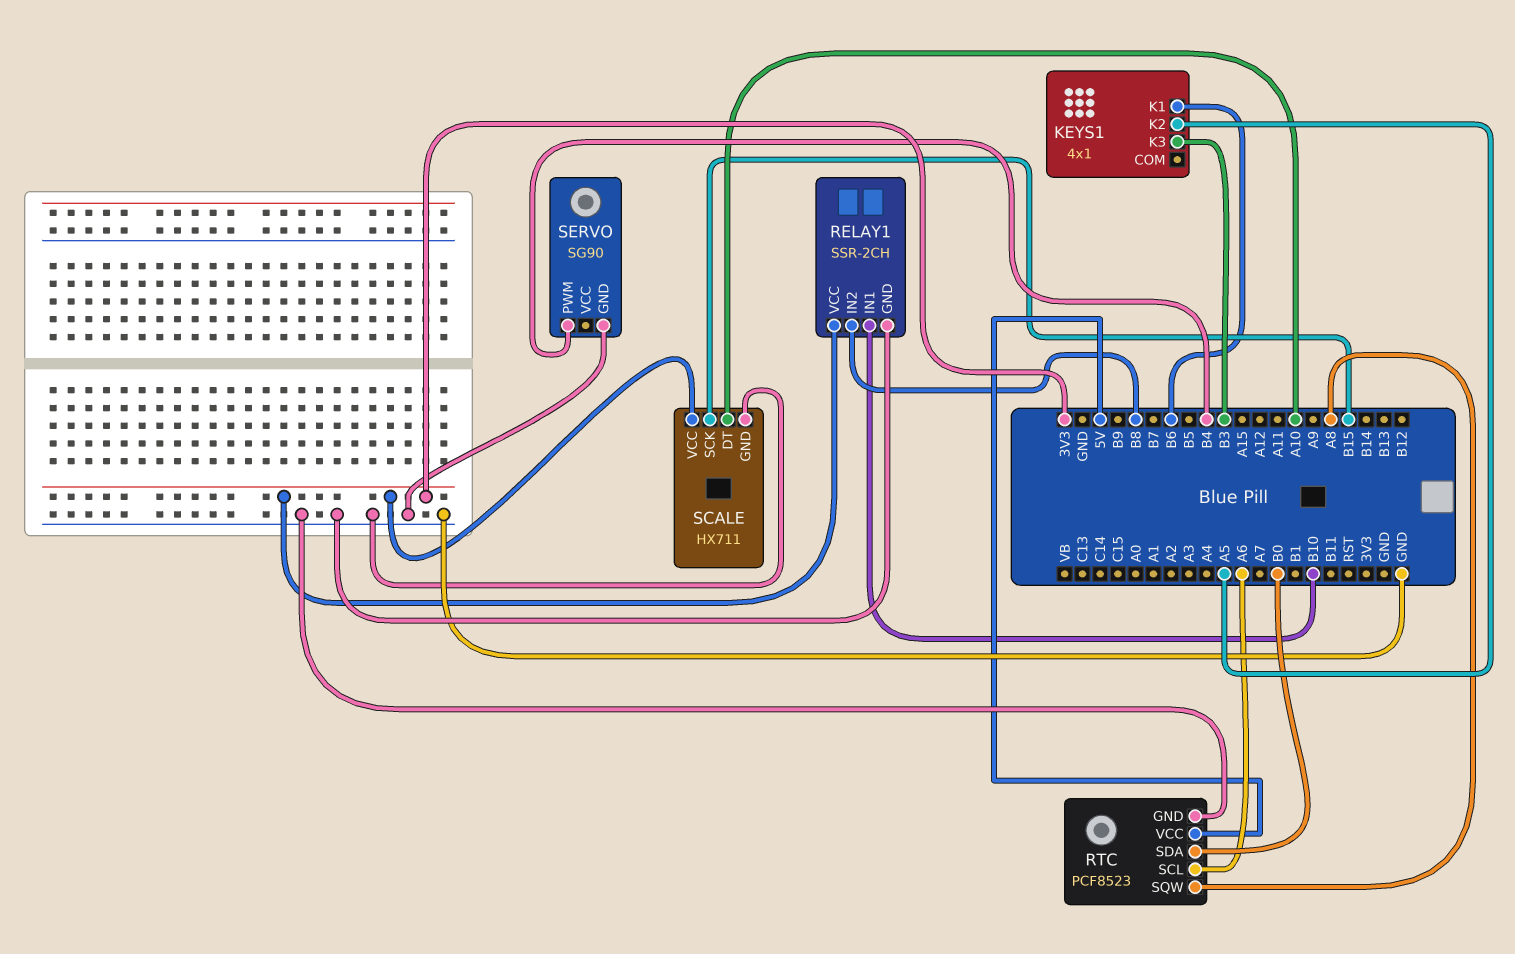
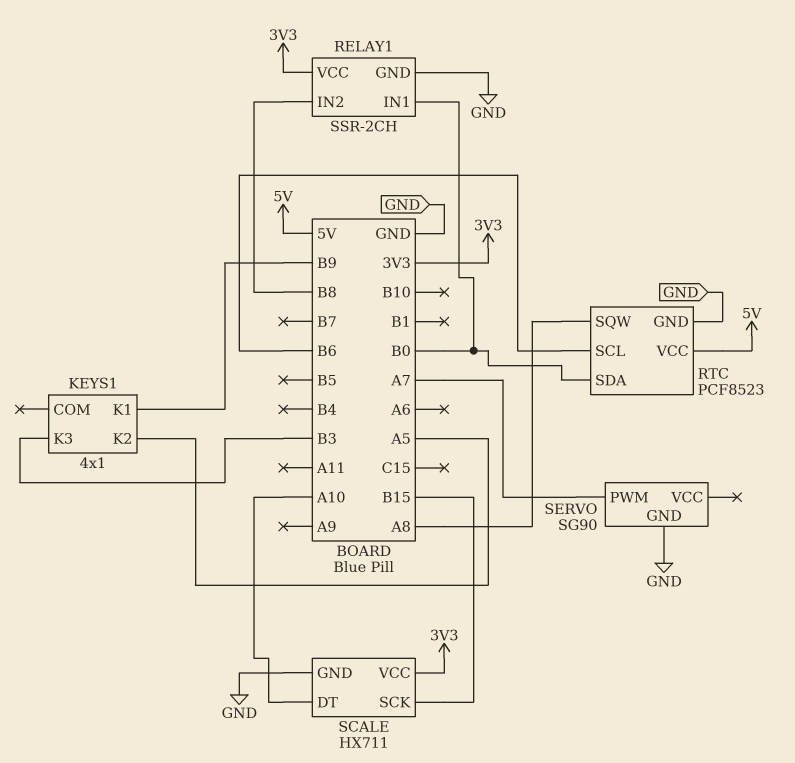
KEYS1 pin K1: B6 -> B9
RELAY1 pin IN1: B10 -> B0
RTC pin SCL: A6 -> B6
SERVO pin PWM: B4 -> A7

